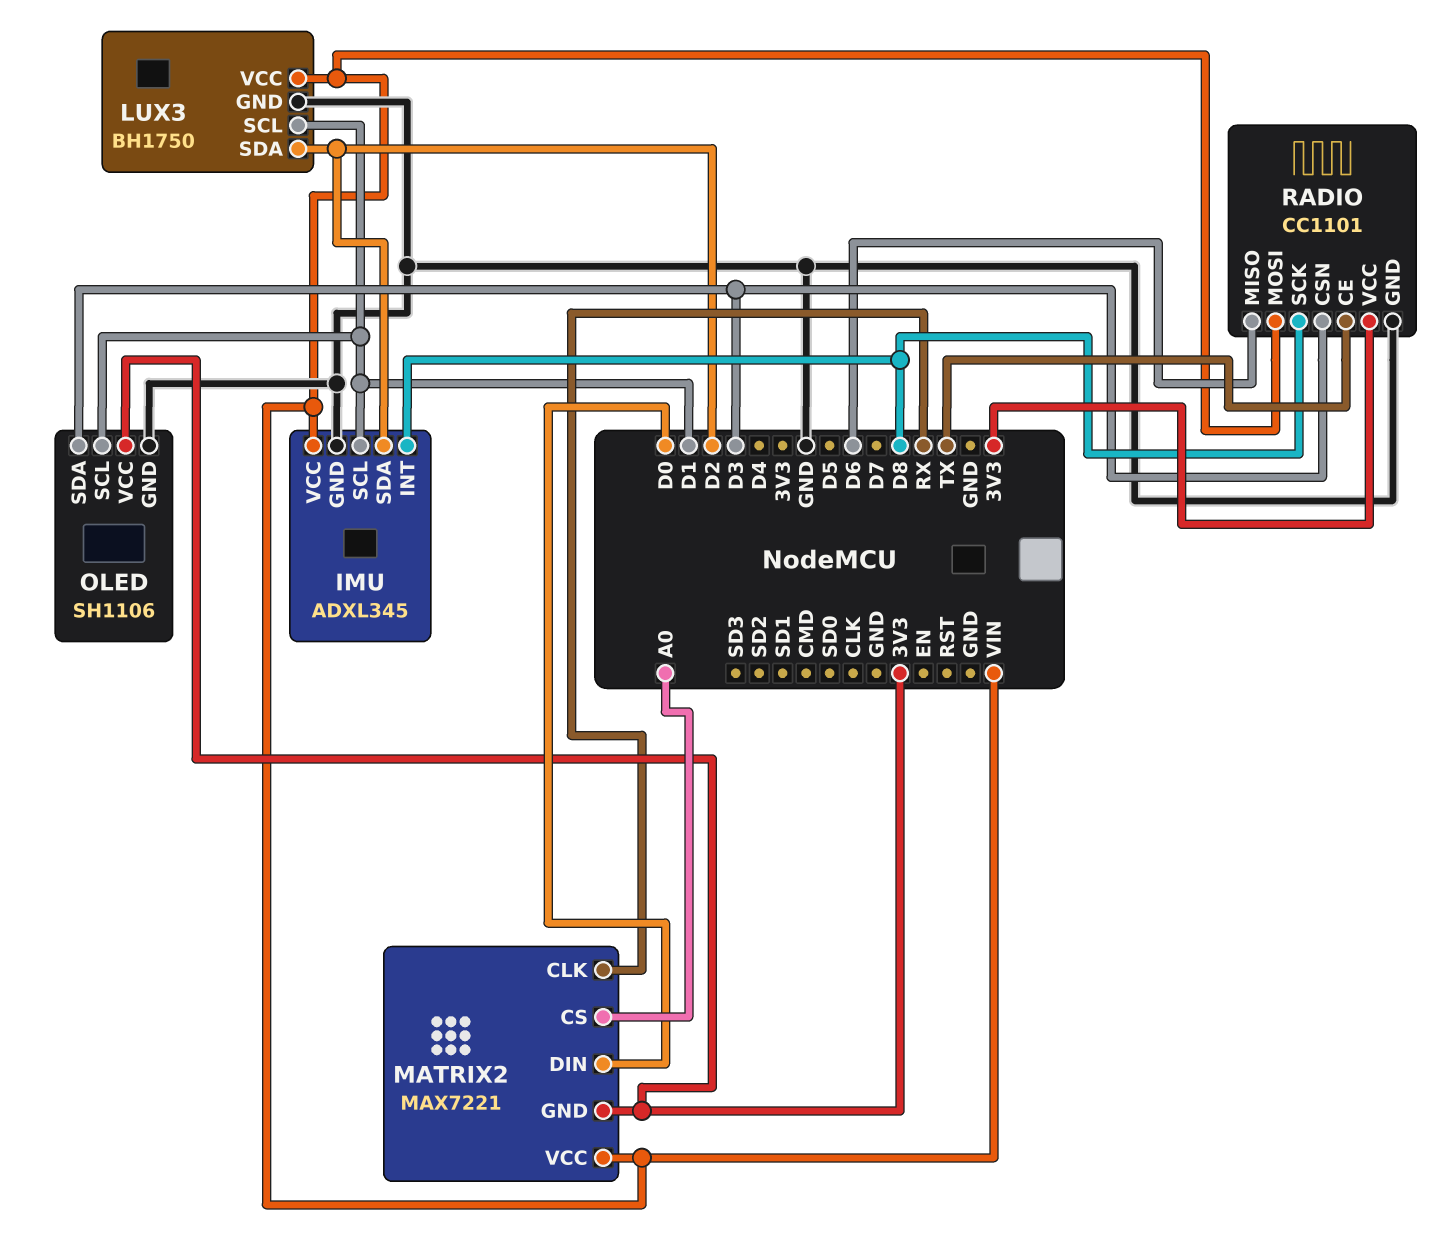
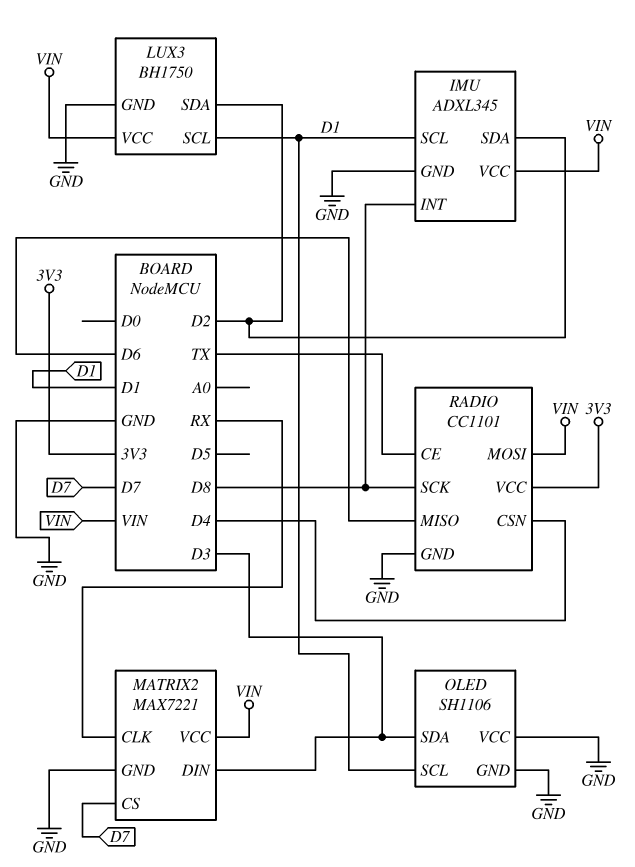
MATRIX2 pin CS: A0 -> D7
MATRIX2 pin DIN: D0 -> D3
MATRIX2 pin GND: 3V3 -> GND
OLED pin VCC: 3V3 -> GND
RADIO pin CSN: D3 -> D4

